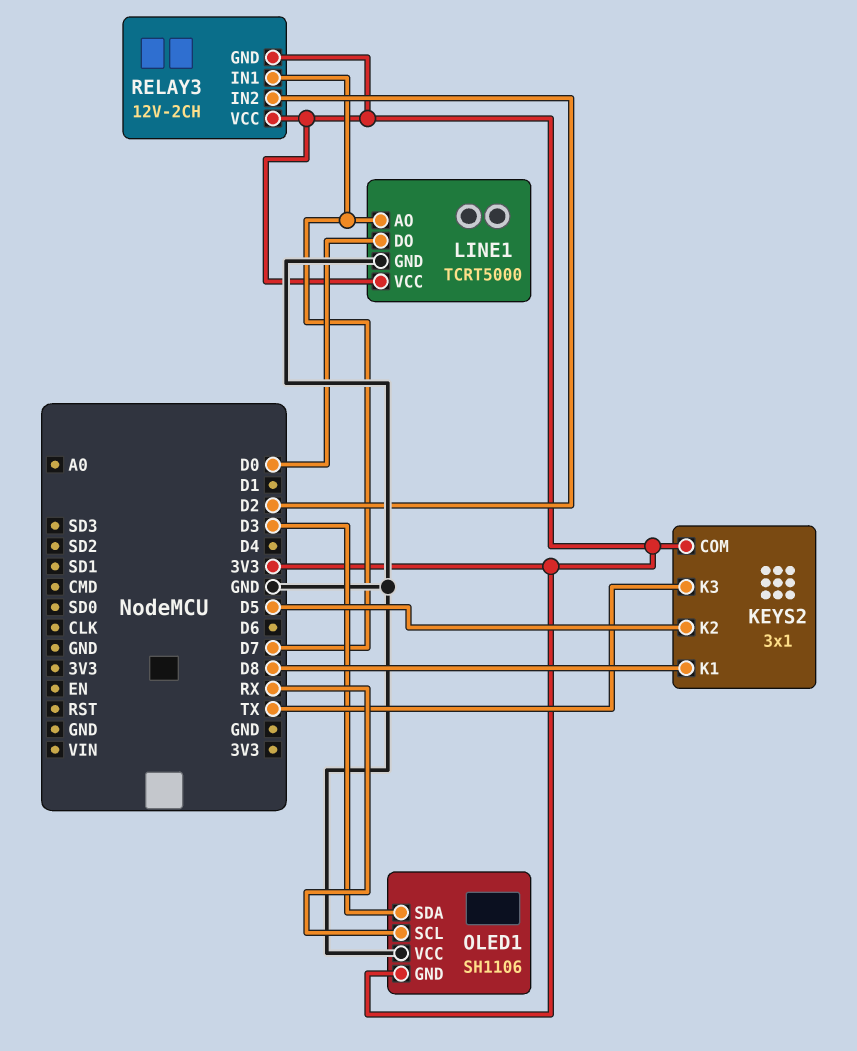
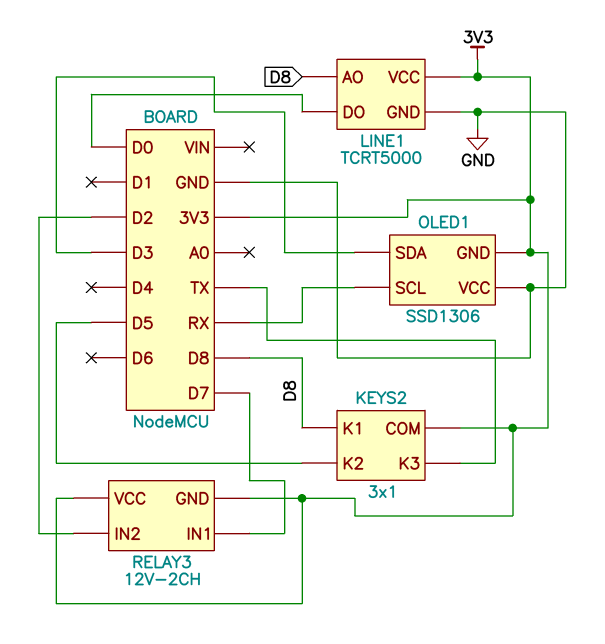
LINE1 pin AO: D7 -> D8
OLED1: SH1106 -> SSD1306

